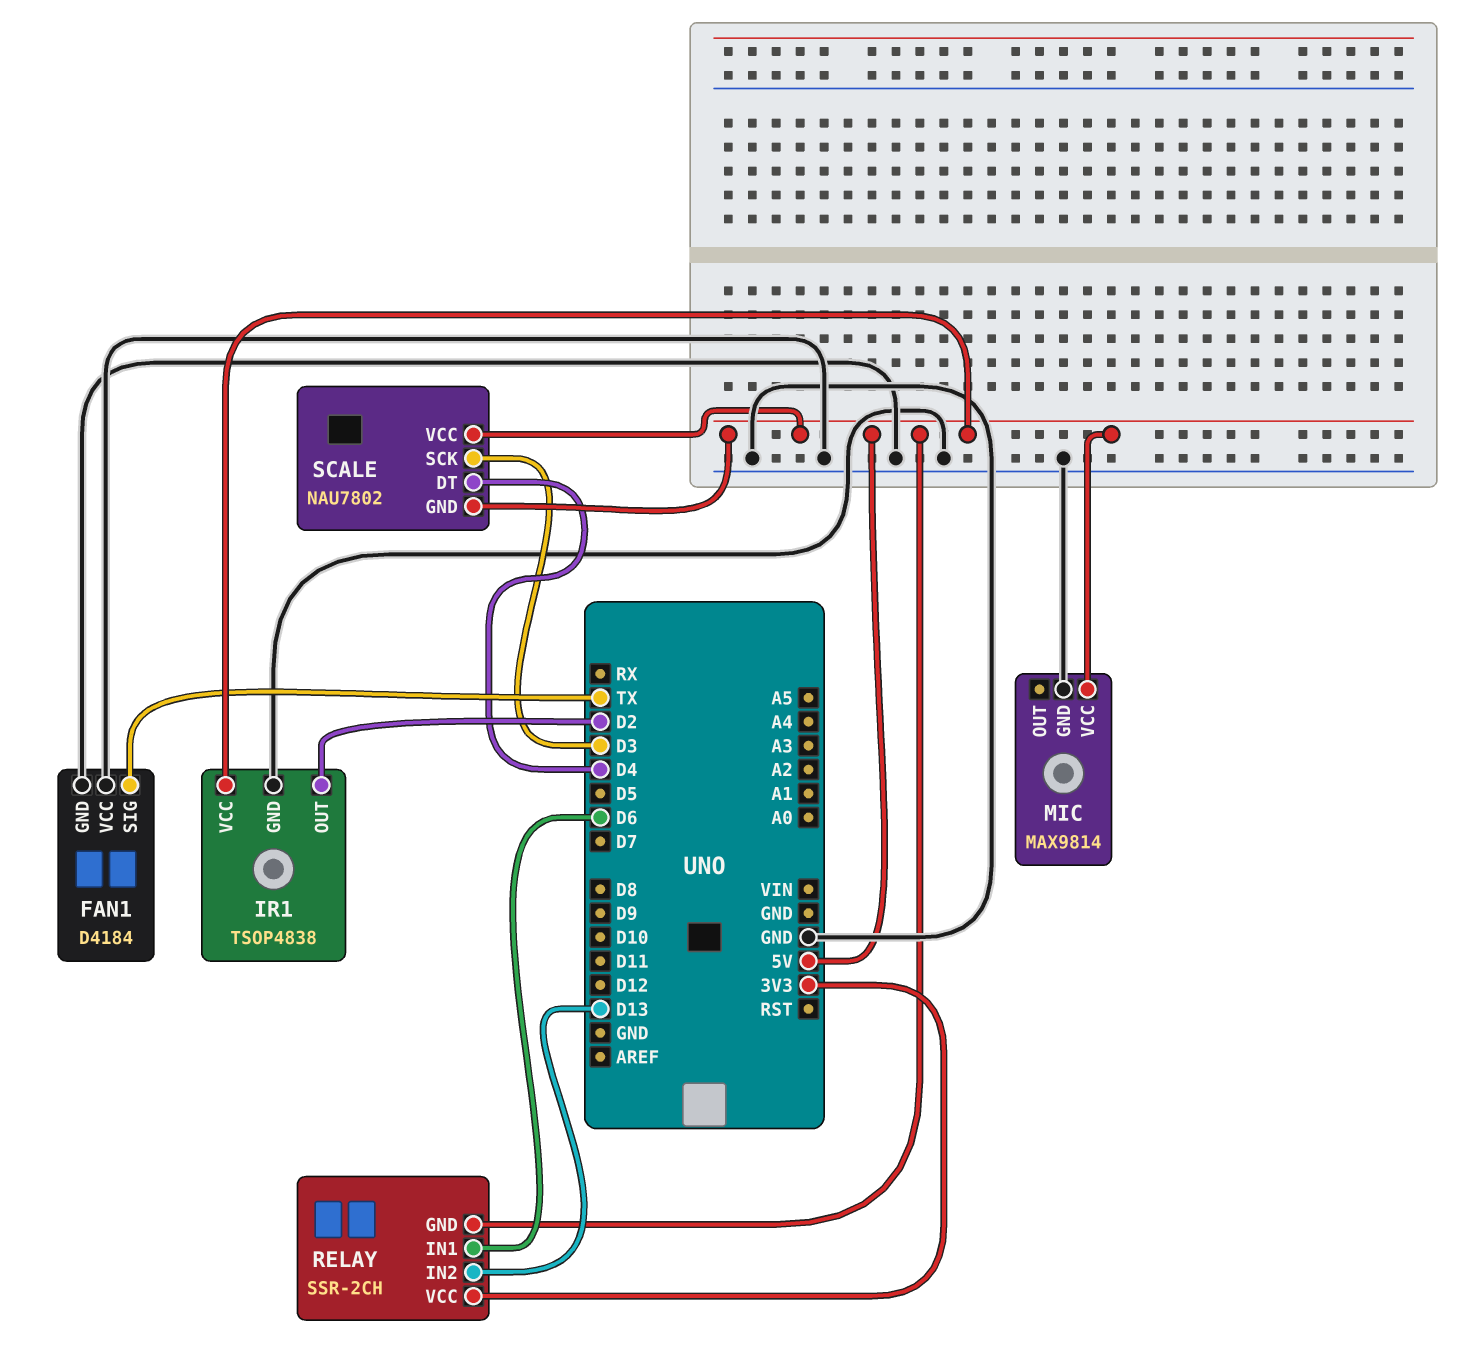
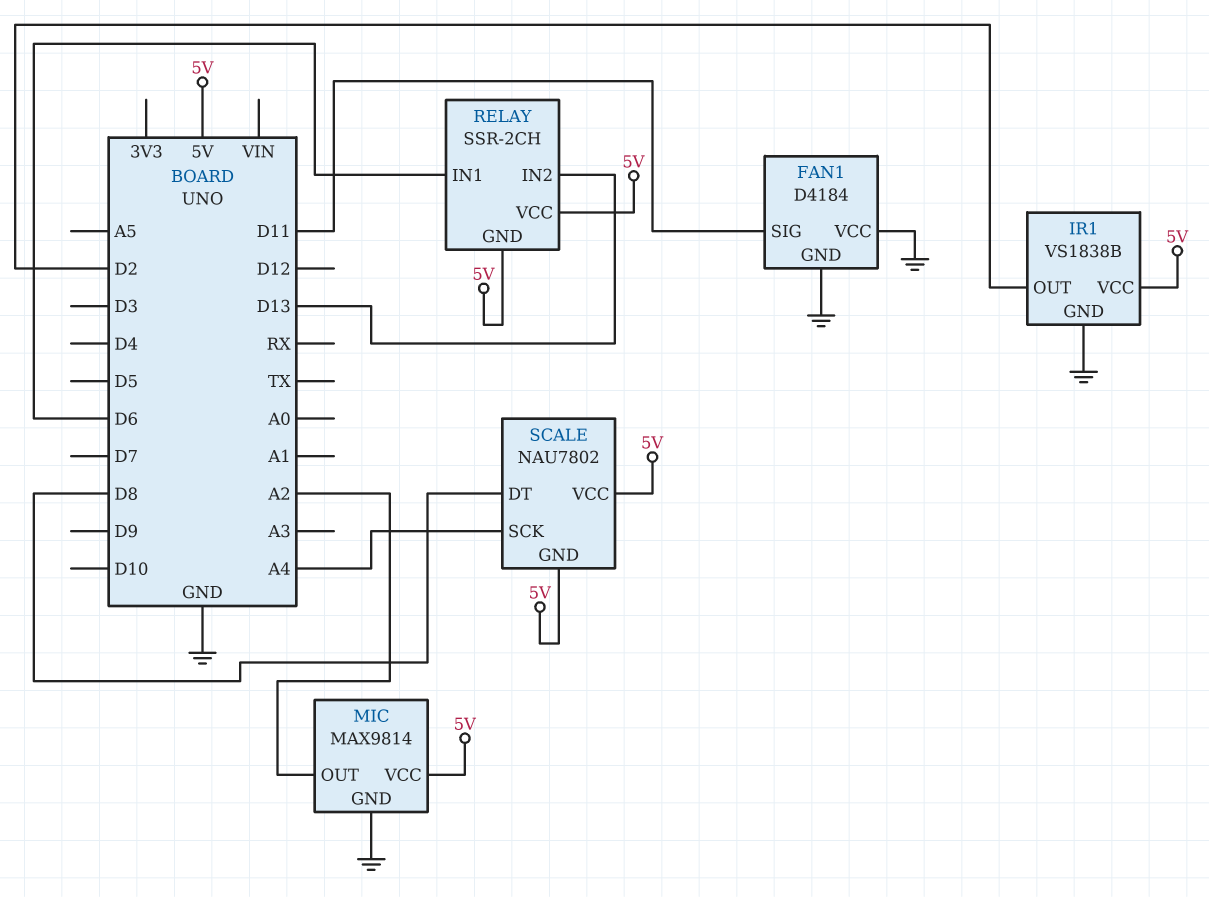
FAN1 pin SIG: TX -> D11
IR1: TSOP4838 -> VS1838B
MIC pin OUT: none -> A2
RELAY pin VCC: 3V3 -> 5V
SCALE pin DT: D4 -> D8
SCALE pin SCK: D3 -> A4

